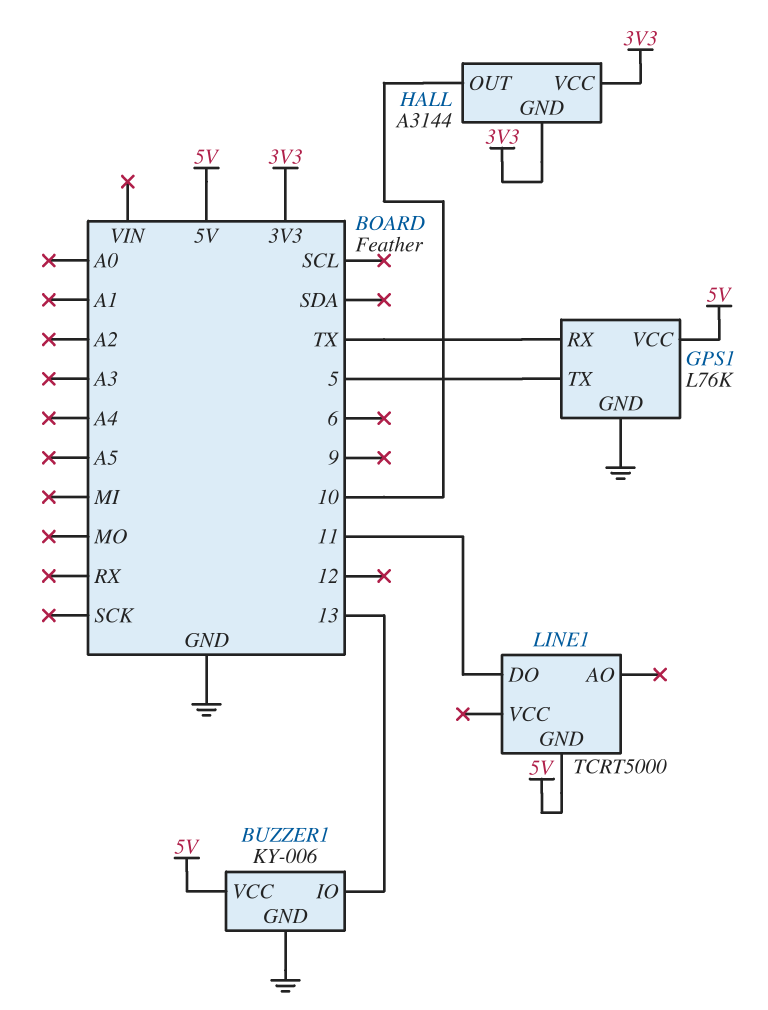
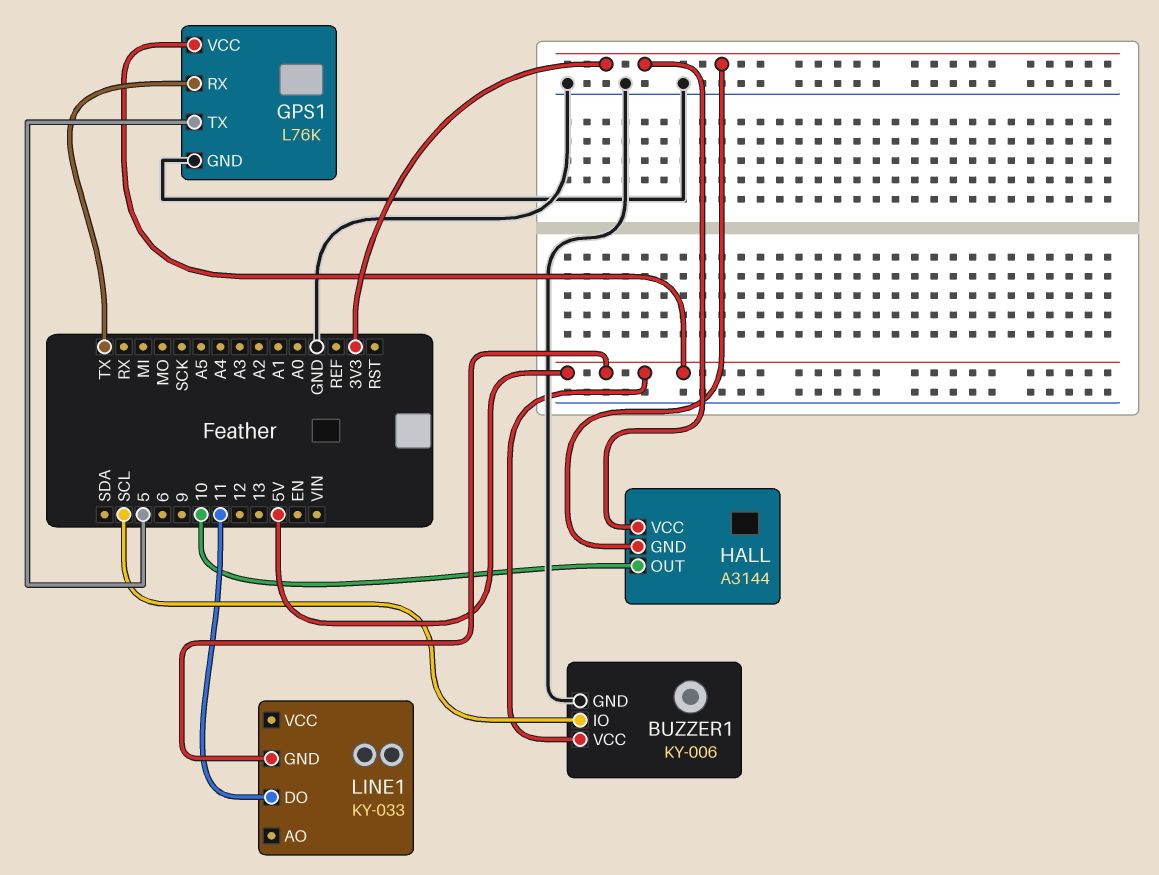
BUZZER1 pin IO: 13 -> SCL
LINE1: TCRT5000 -> KY-033

